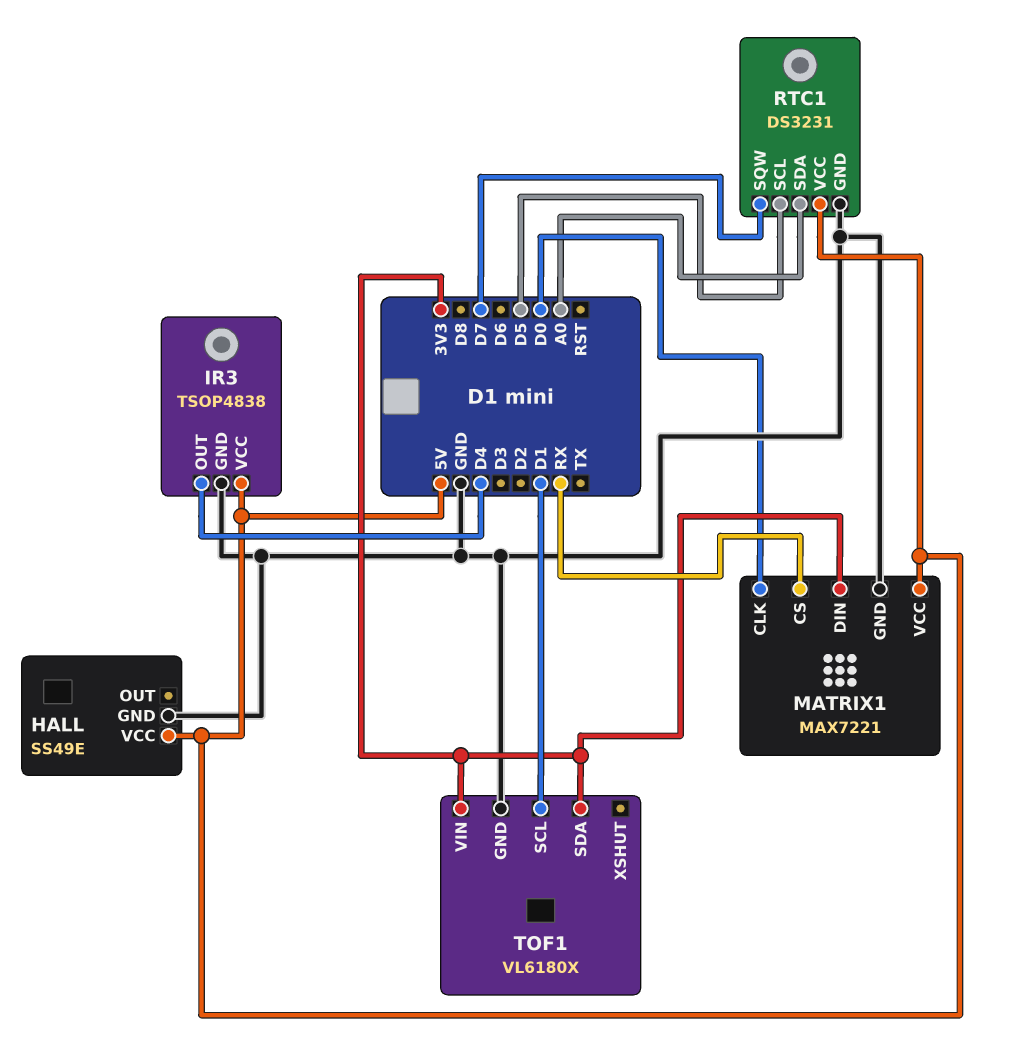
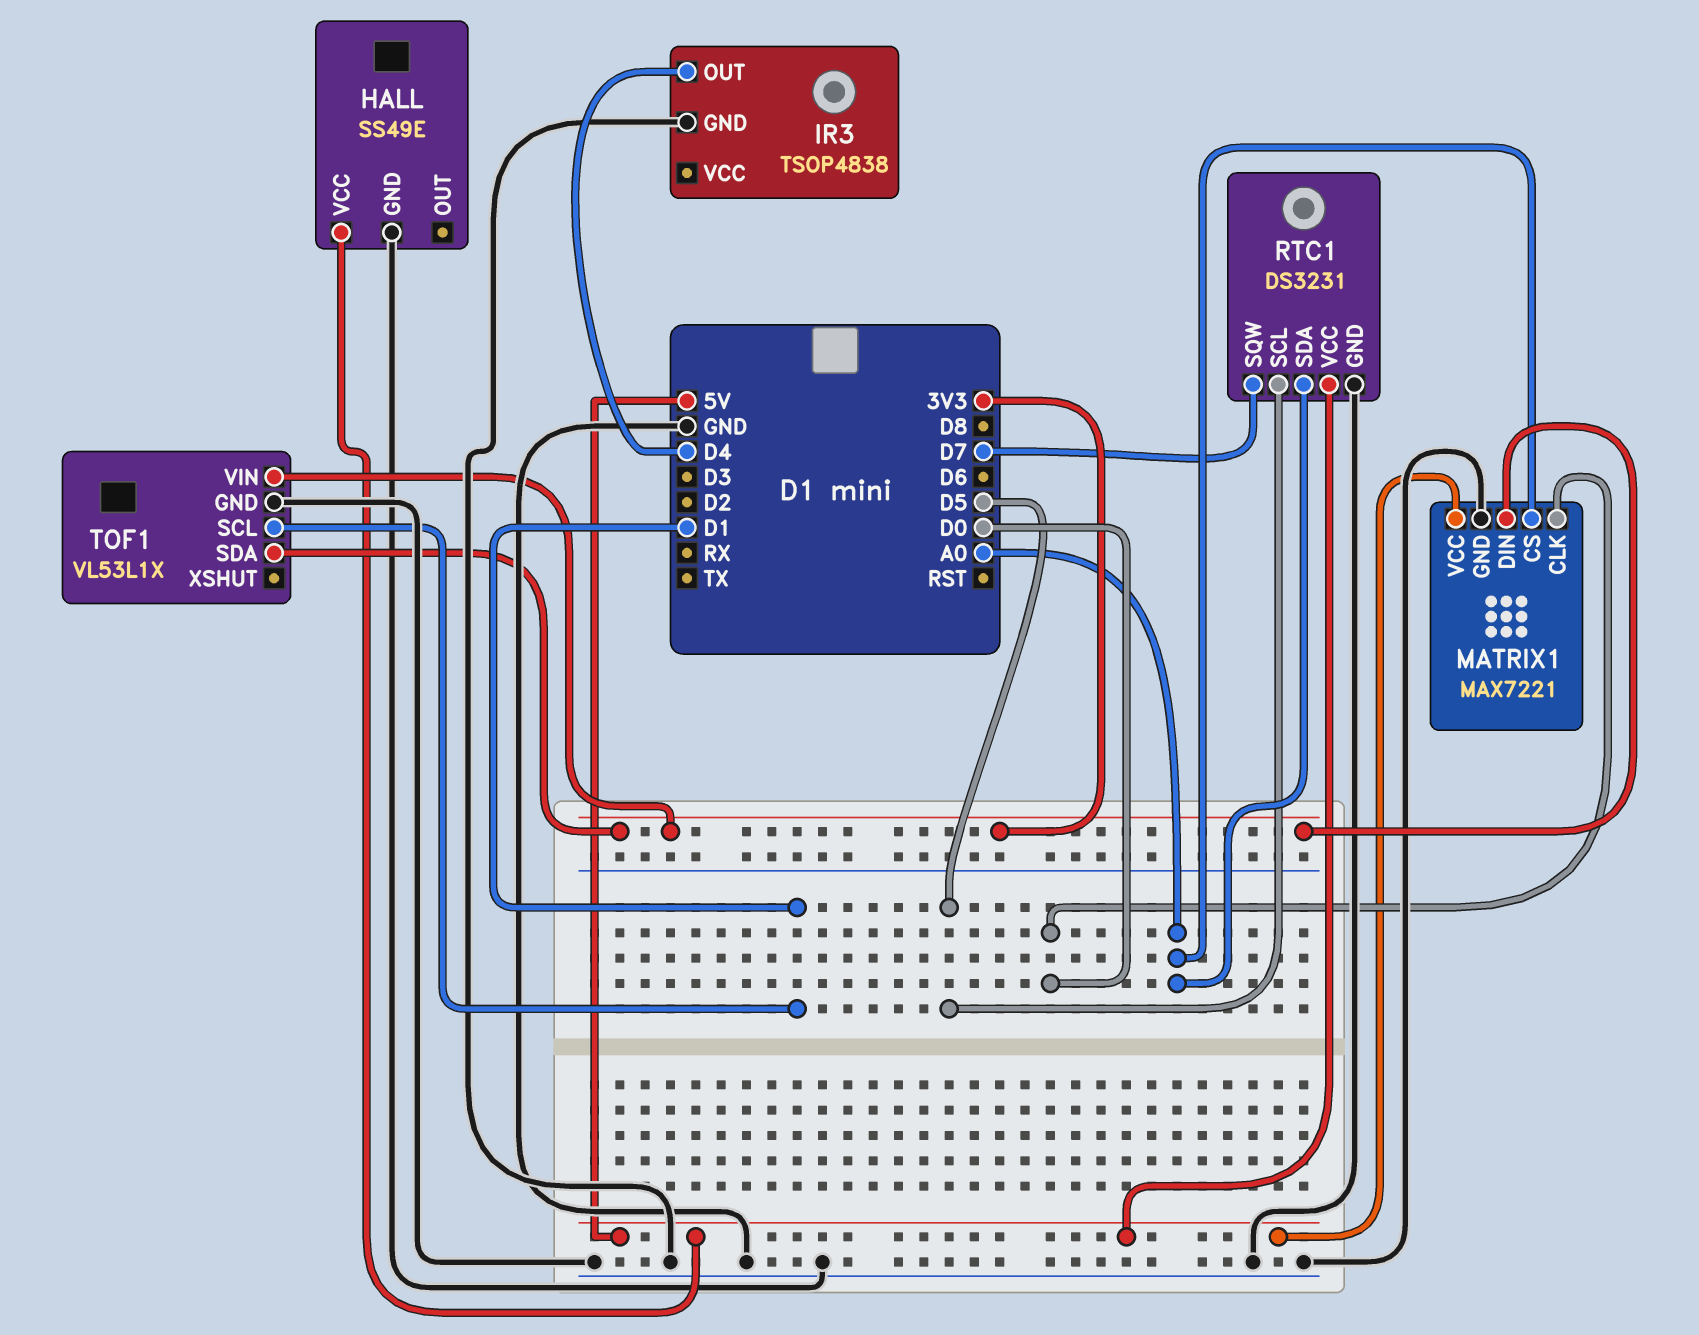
IR3 pin VCC: 5V -> none
MATRIX1 pin CS: RX -> A0
TOF1: VL6180X -> VL53L1X

